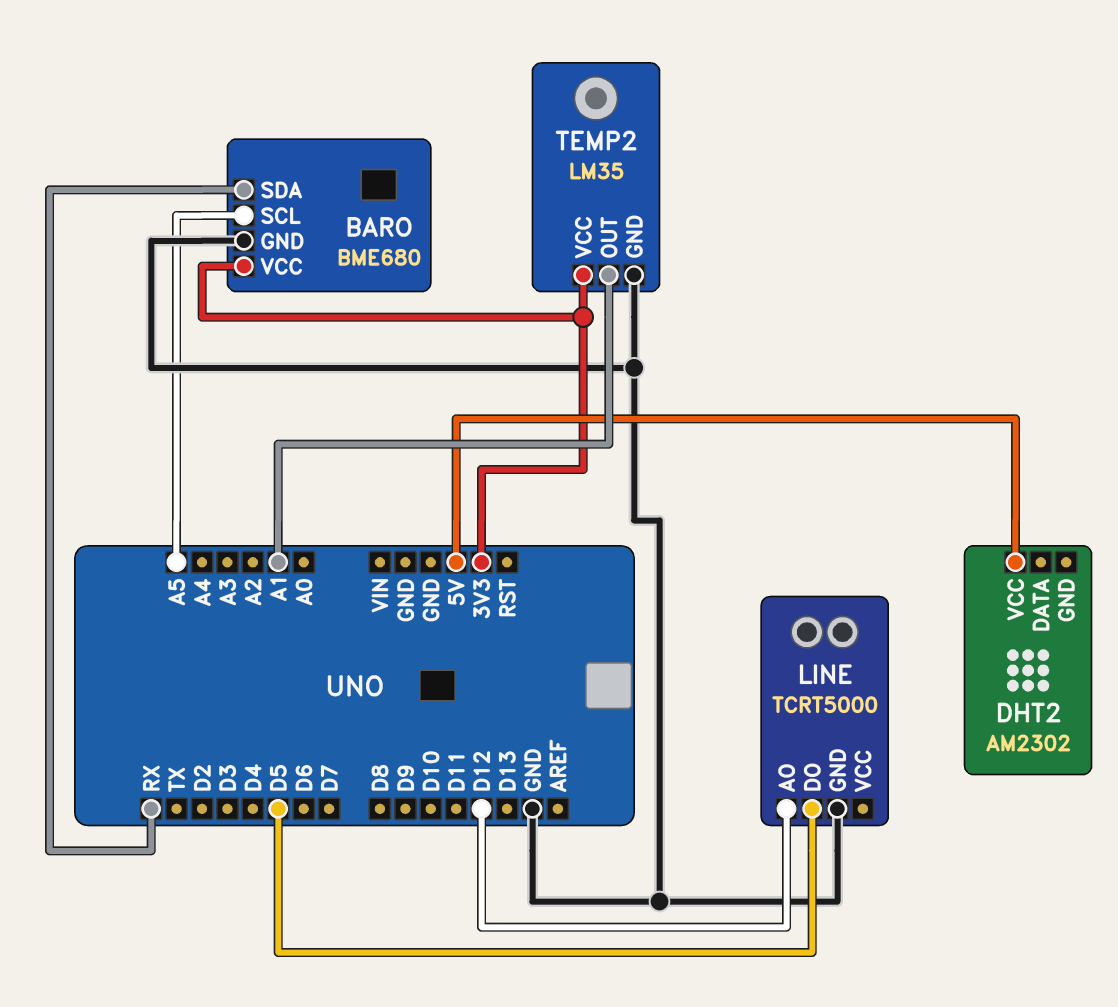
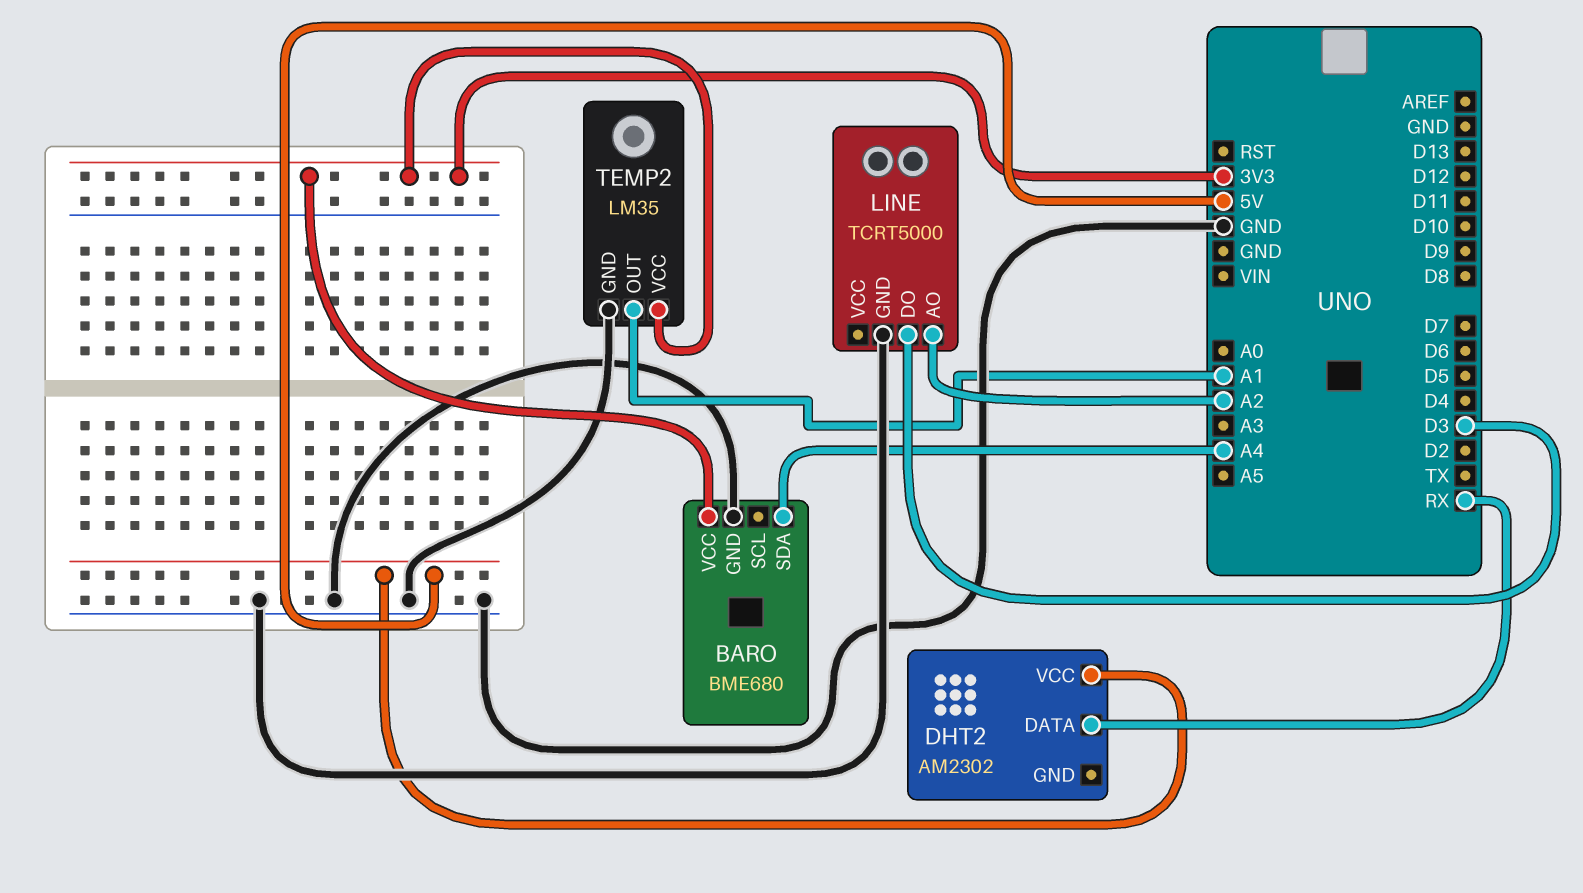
BARO pin SCL: A5 -> none
BARO pin SDA: RX -> A4
DHT2 pin DATA: none -> RX
LINE pin AO: D12 -> A2
LINE pin DO: D5 -> D3

